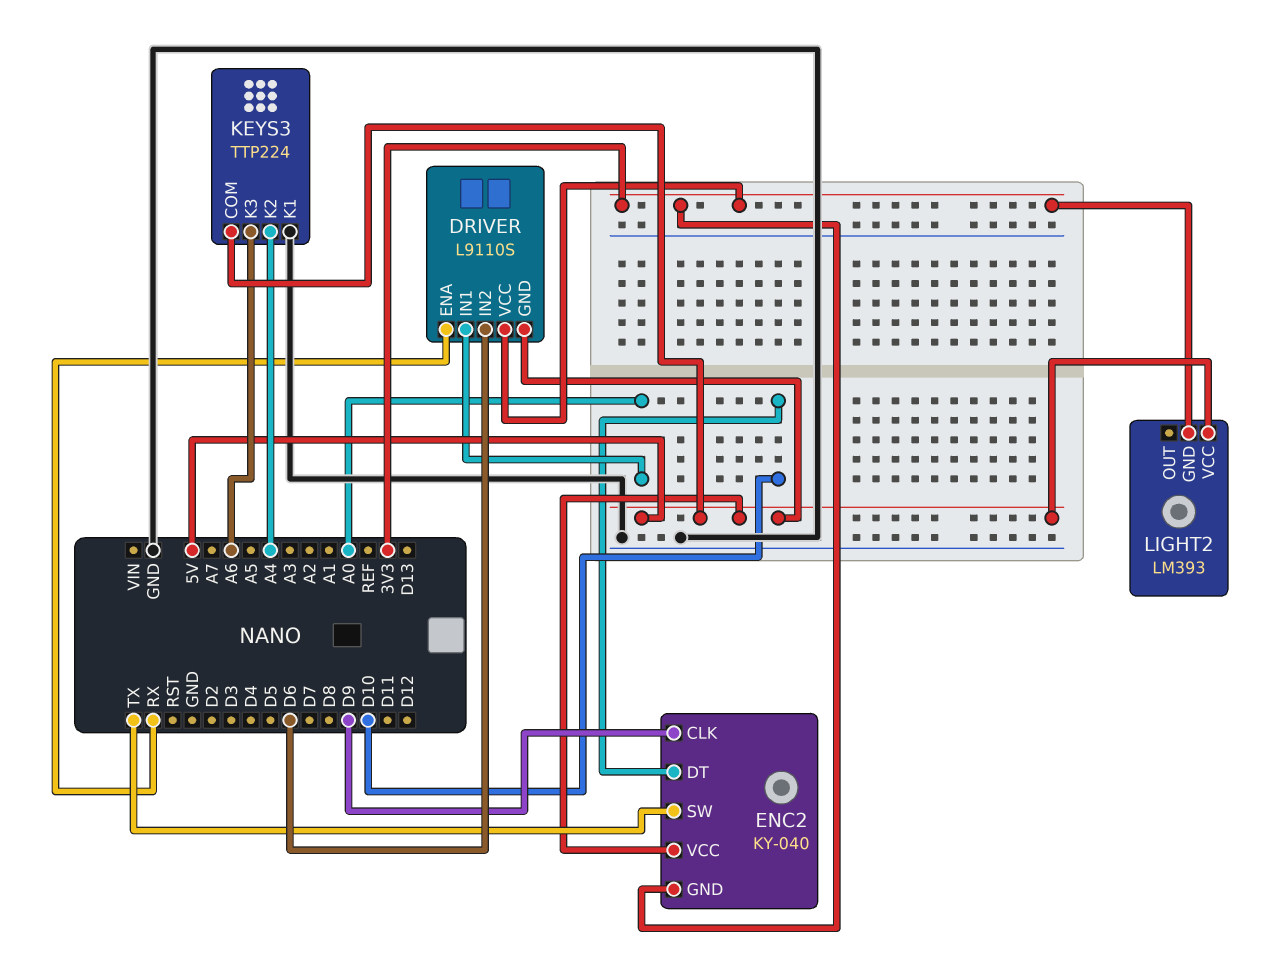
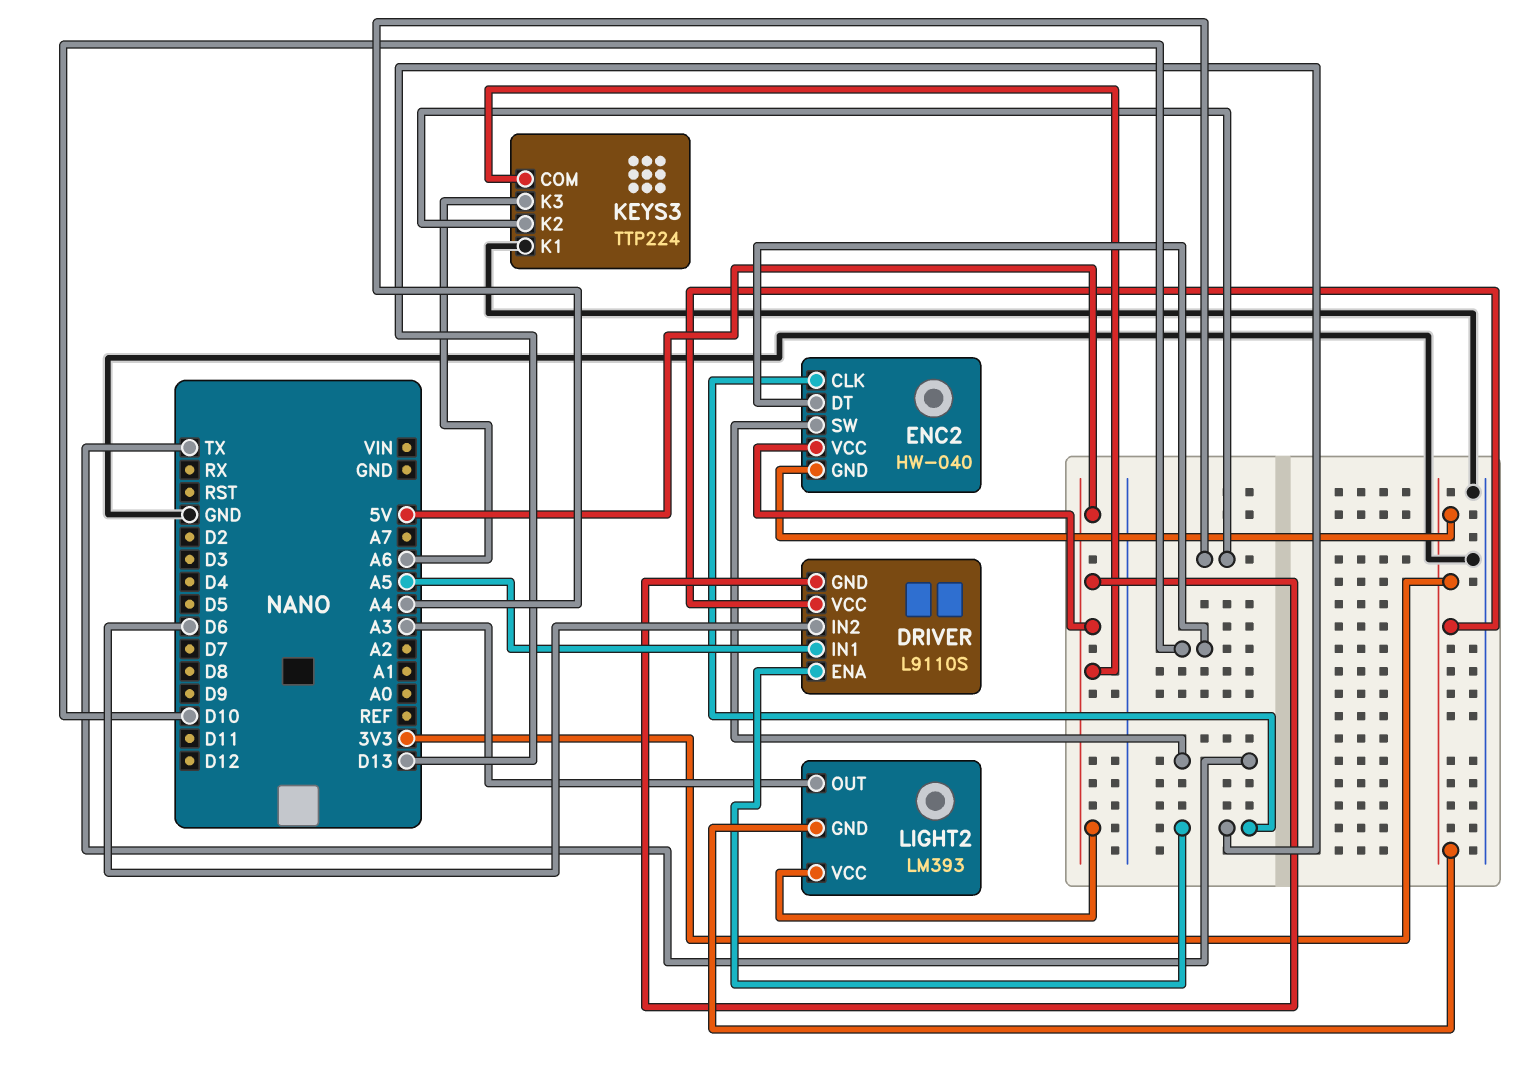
DRIVER pin ENA: RX -> D13
DRIVER pin IN1: A0 -> A5
ENC2: KY-040 -> HW-040
ENC2 pin CLK: D9 -> D13
LIGHT2 pin OUT: none -> A3

